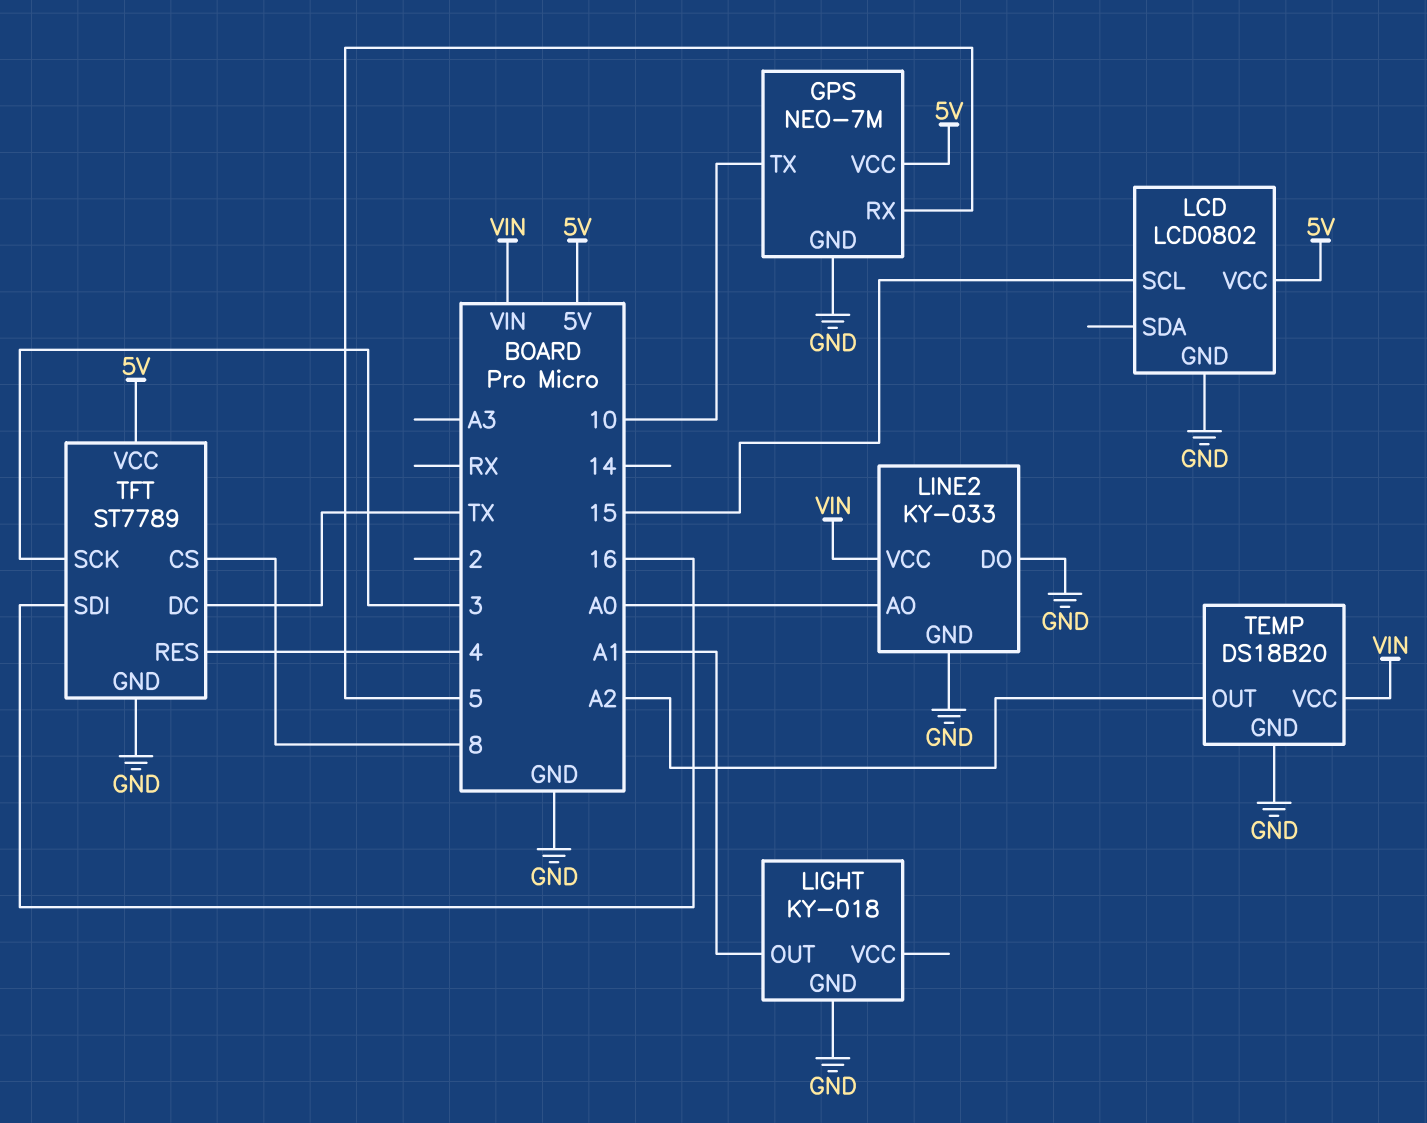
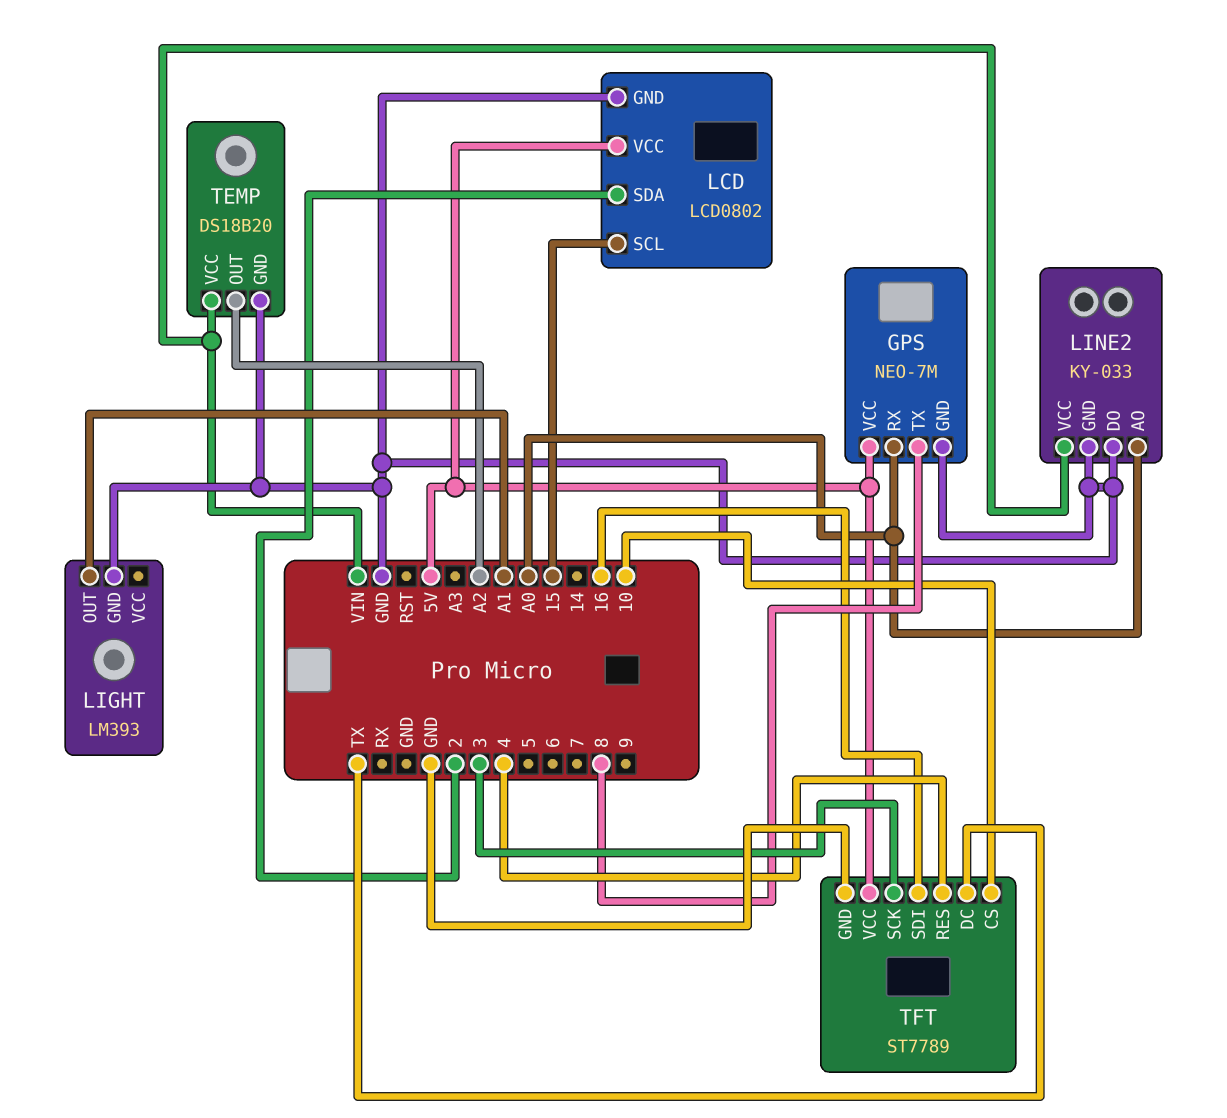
GPS pin RX: 5 -> A0
GPS pin TX: 10 -> 8
LCD pin SDA: none -> 2
LIGHT: KY-018 -> LM393
TFT pin CS: 8 -> 10

